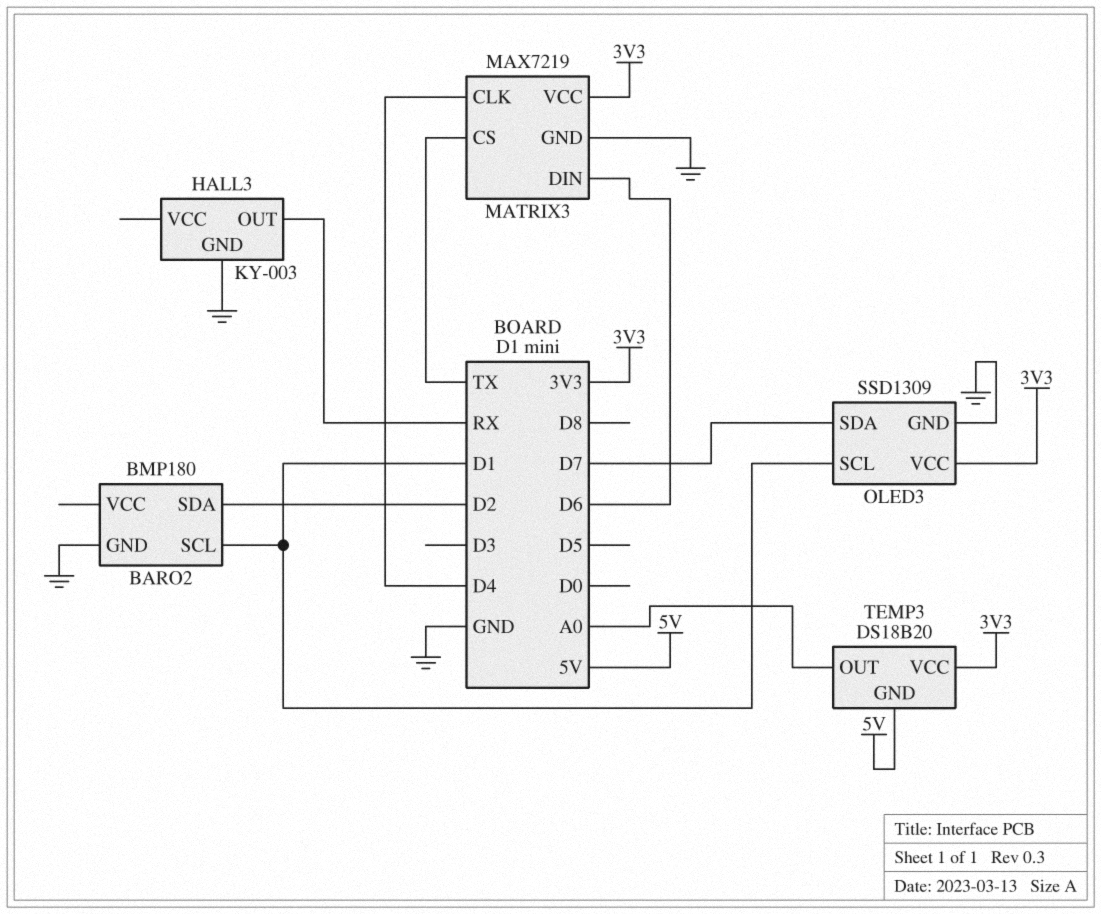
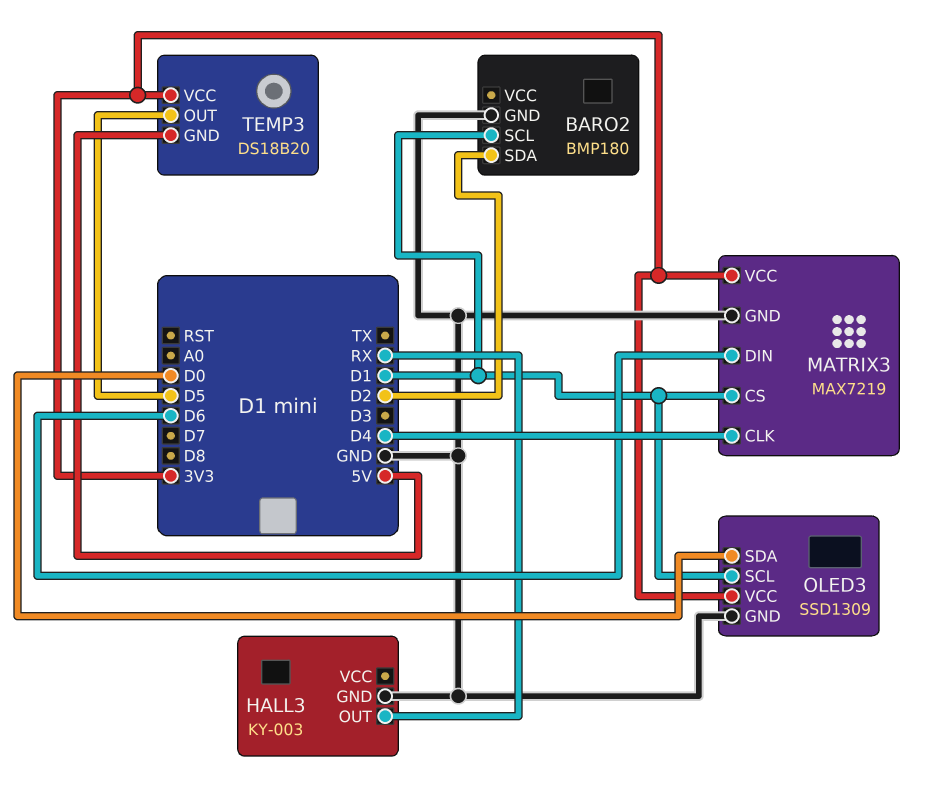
MATRIX3 pin CS: TX -> D1
OLED3 pin SDA: D7 -> D0
TEMP3 pin OUT: A0 -> D5

